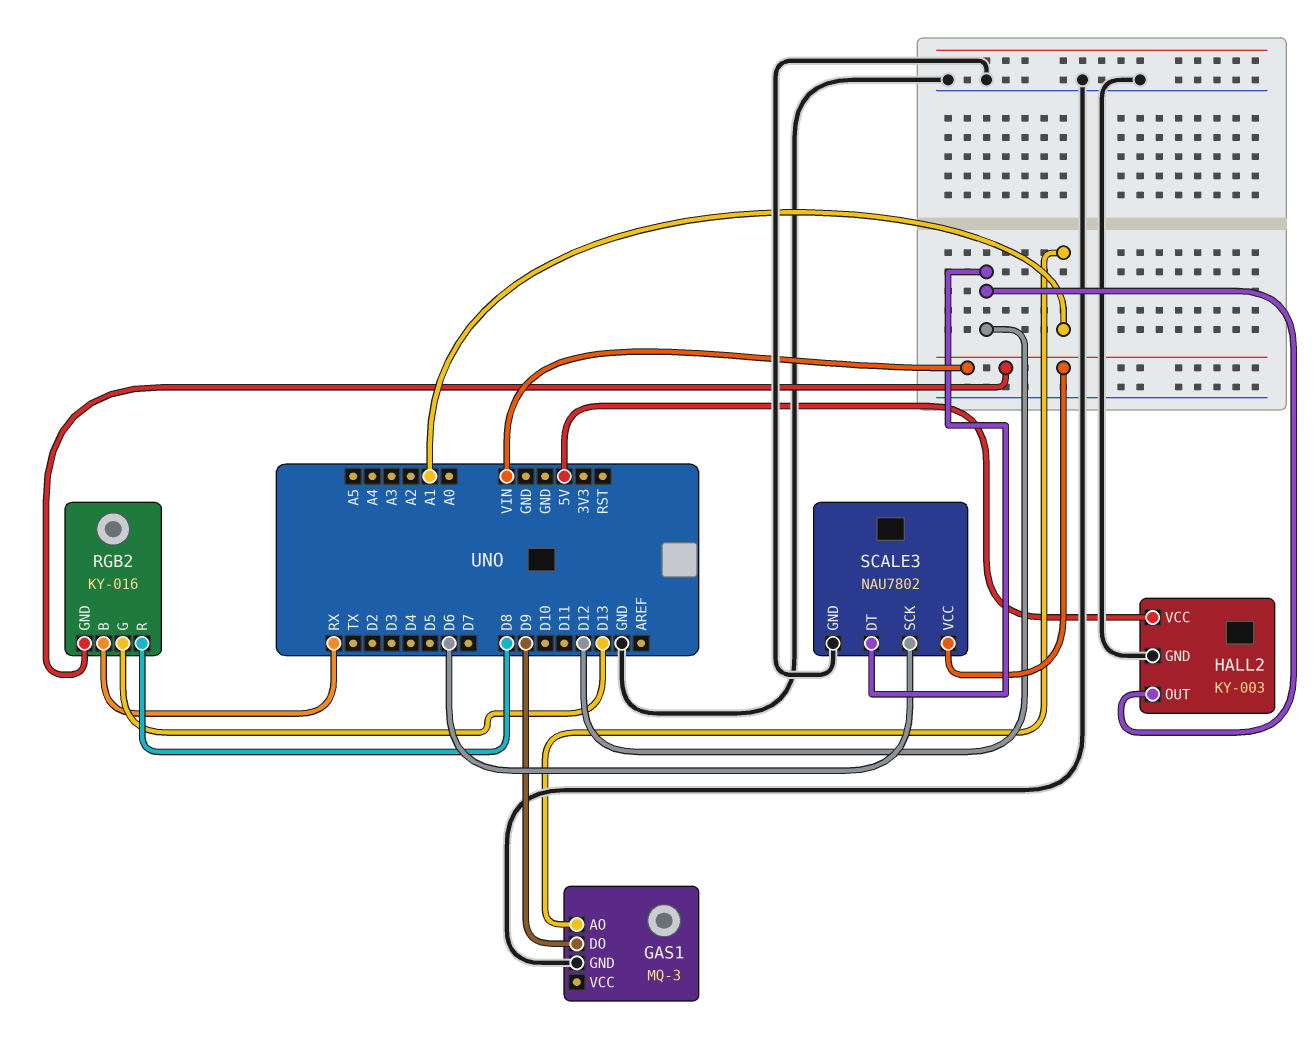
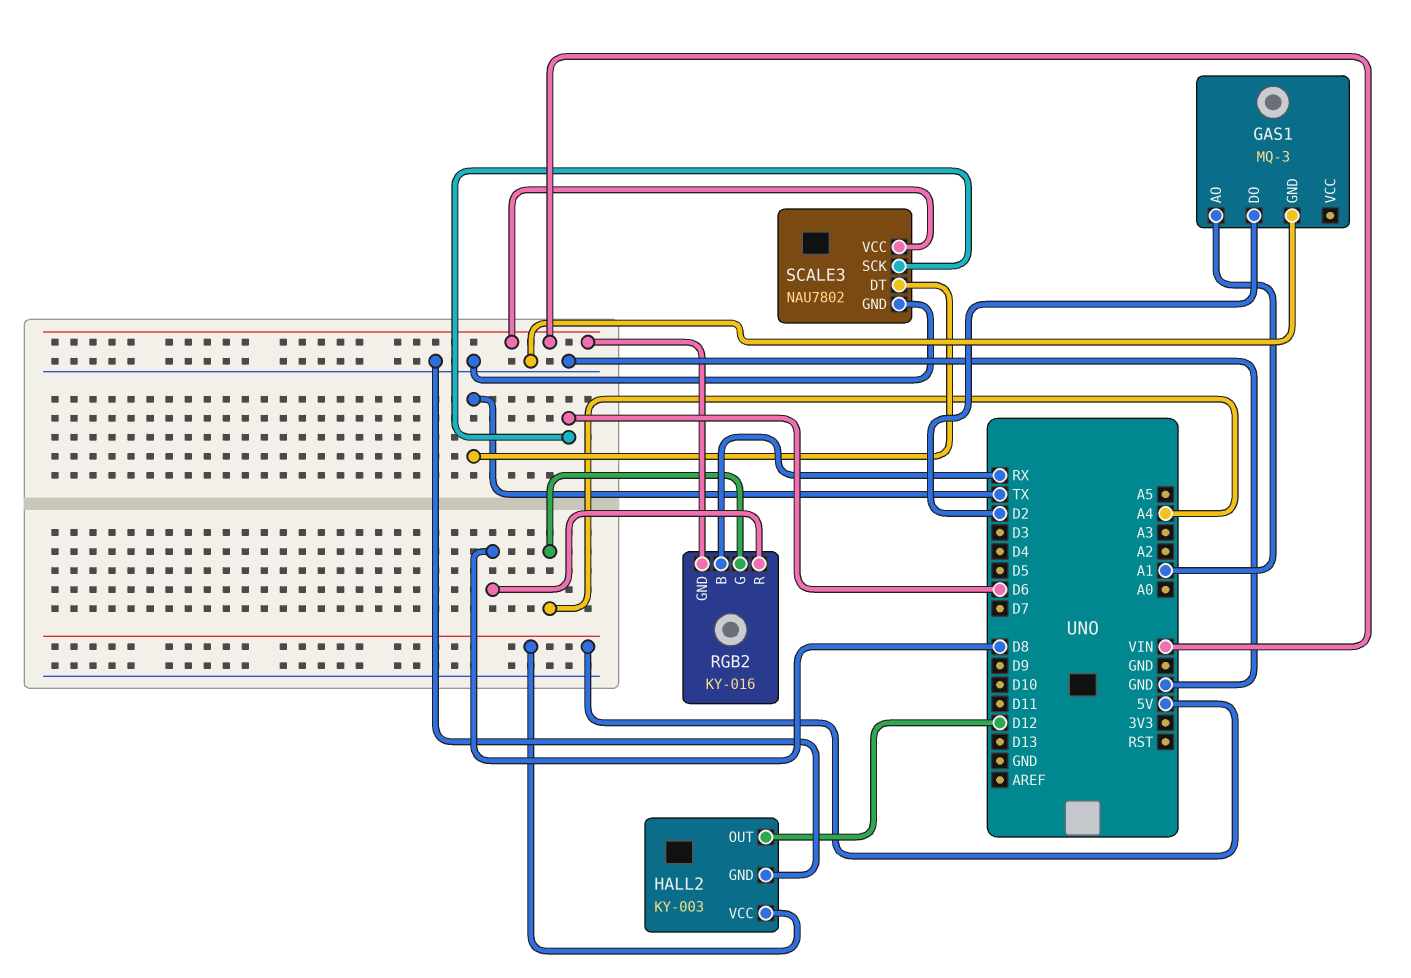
GAS1 pin DO: D9 -> D2
RGB2 pin G: D13 -> A4
SCALE3 pin DT: D12 -> TX

